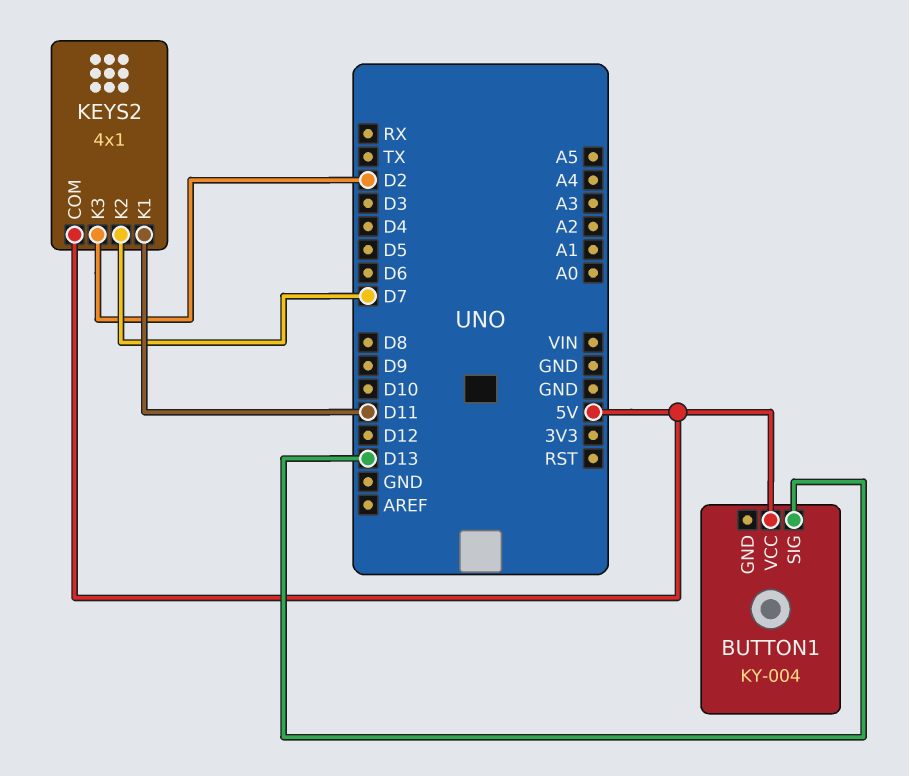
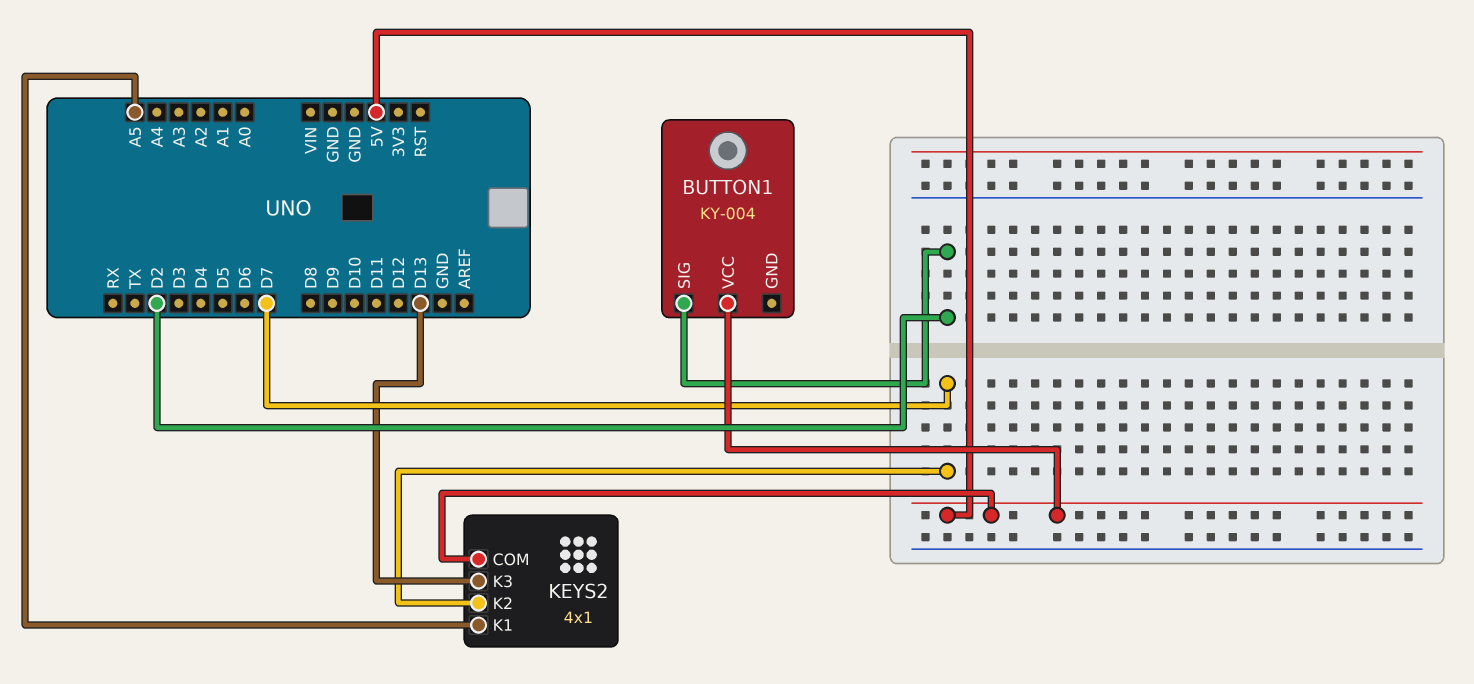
BUTTON1 pin SIG: D13 -> D2
KEYS2 pin K1: D11 -> A5
KEYS2 pin K3: D2 -> D13

